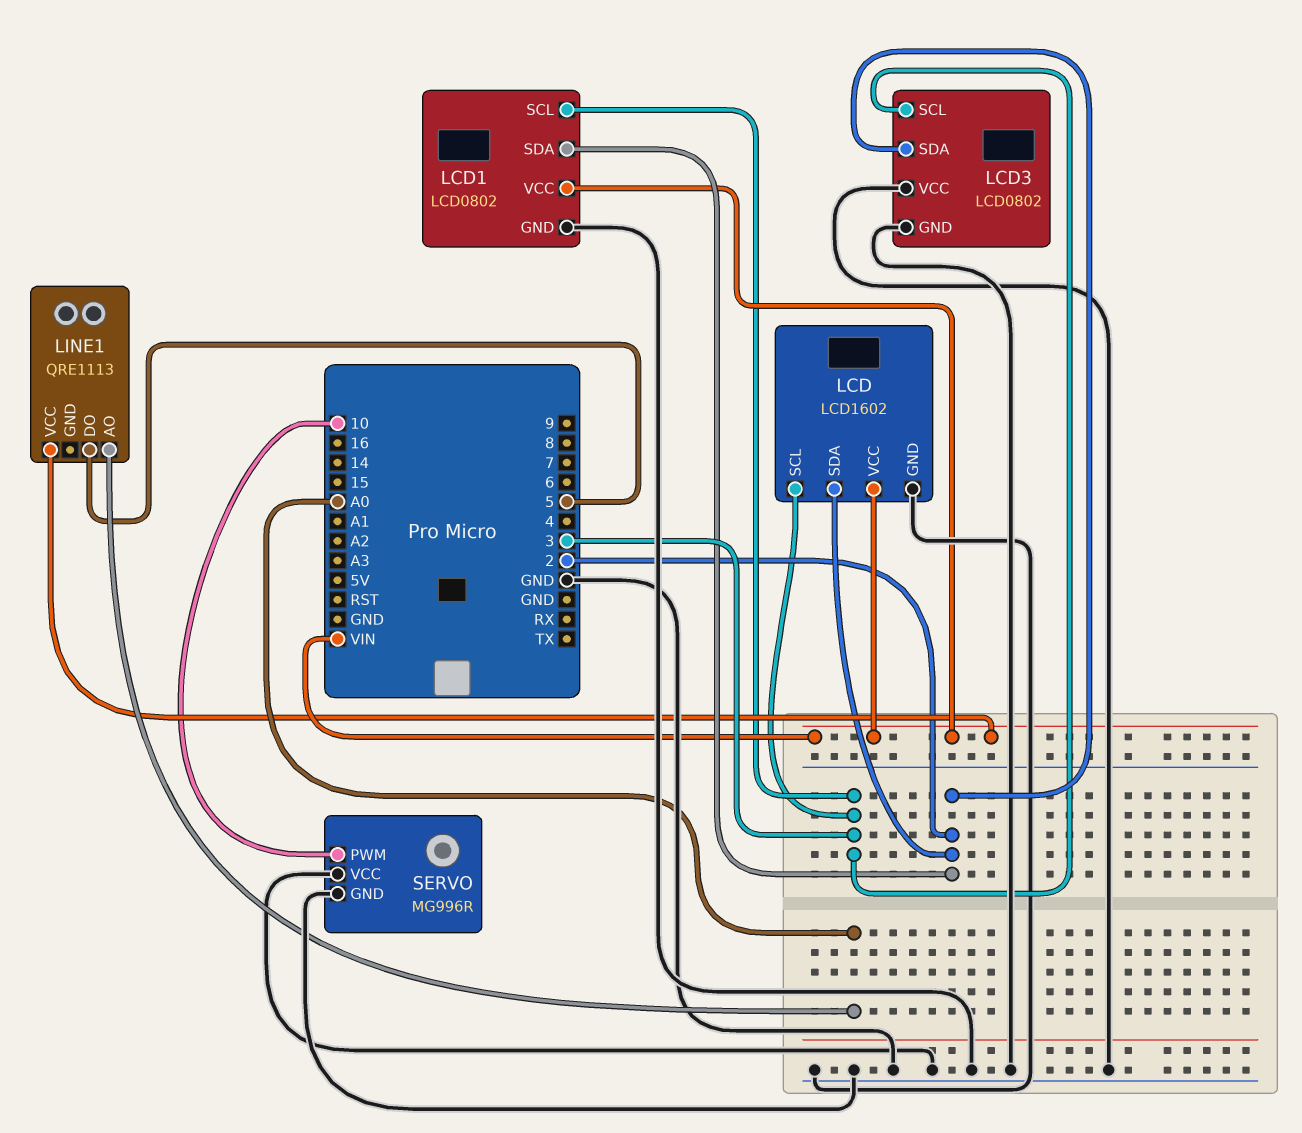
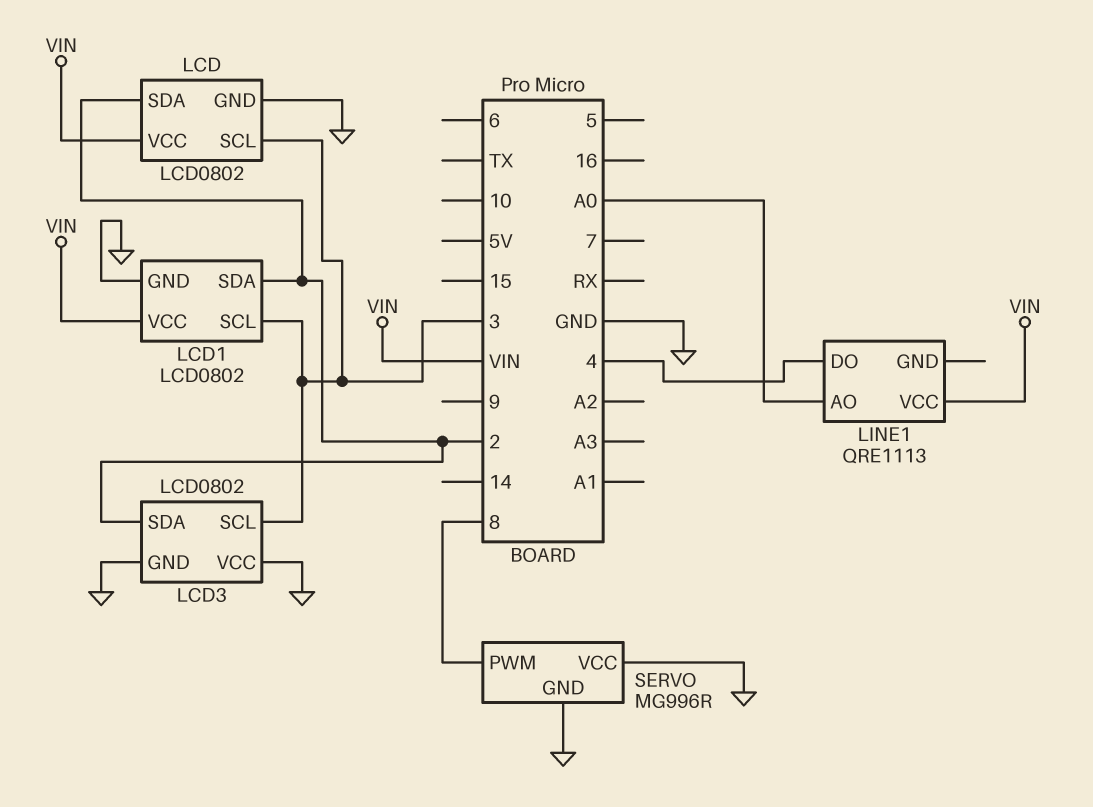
LCD: LCD1602 -> LCD0802
LINE1 pin DO: 5 -> 4
SERVO pin PWM: 10 -> 8

